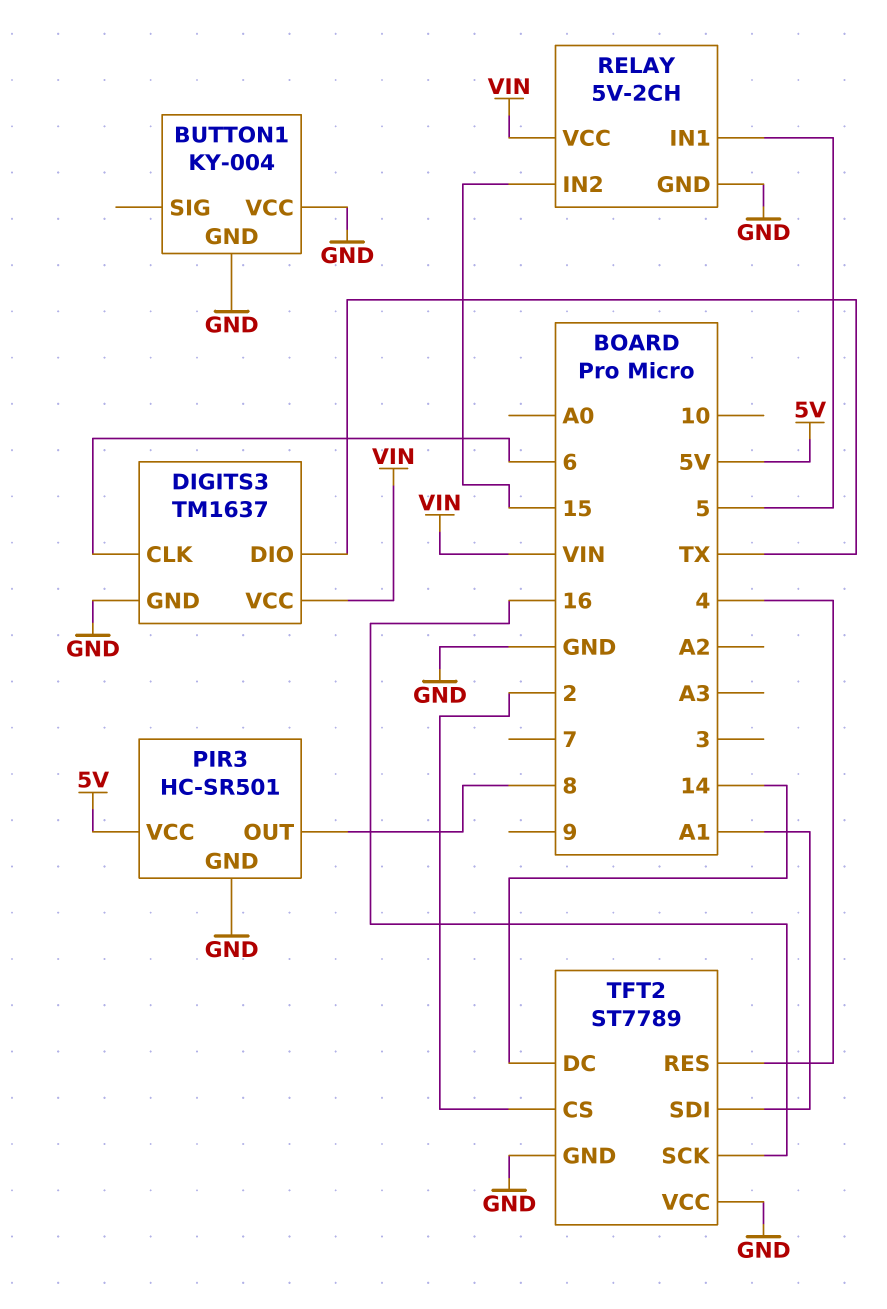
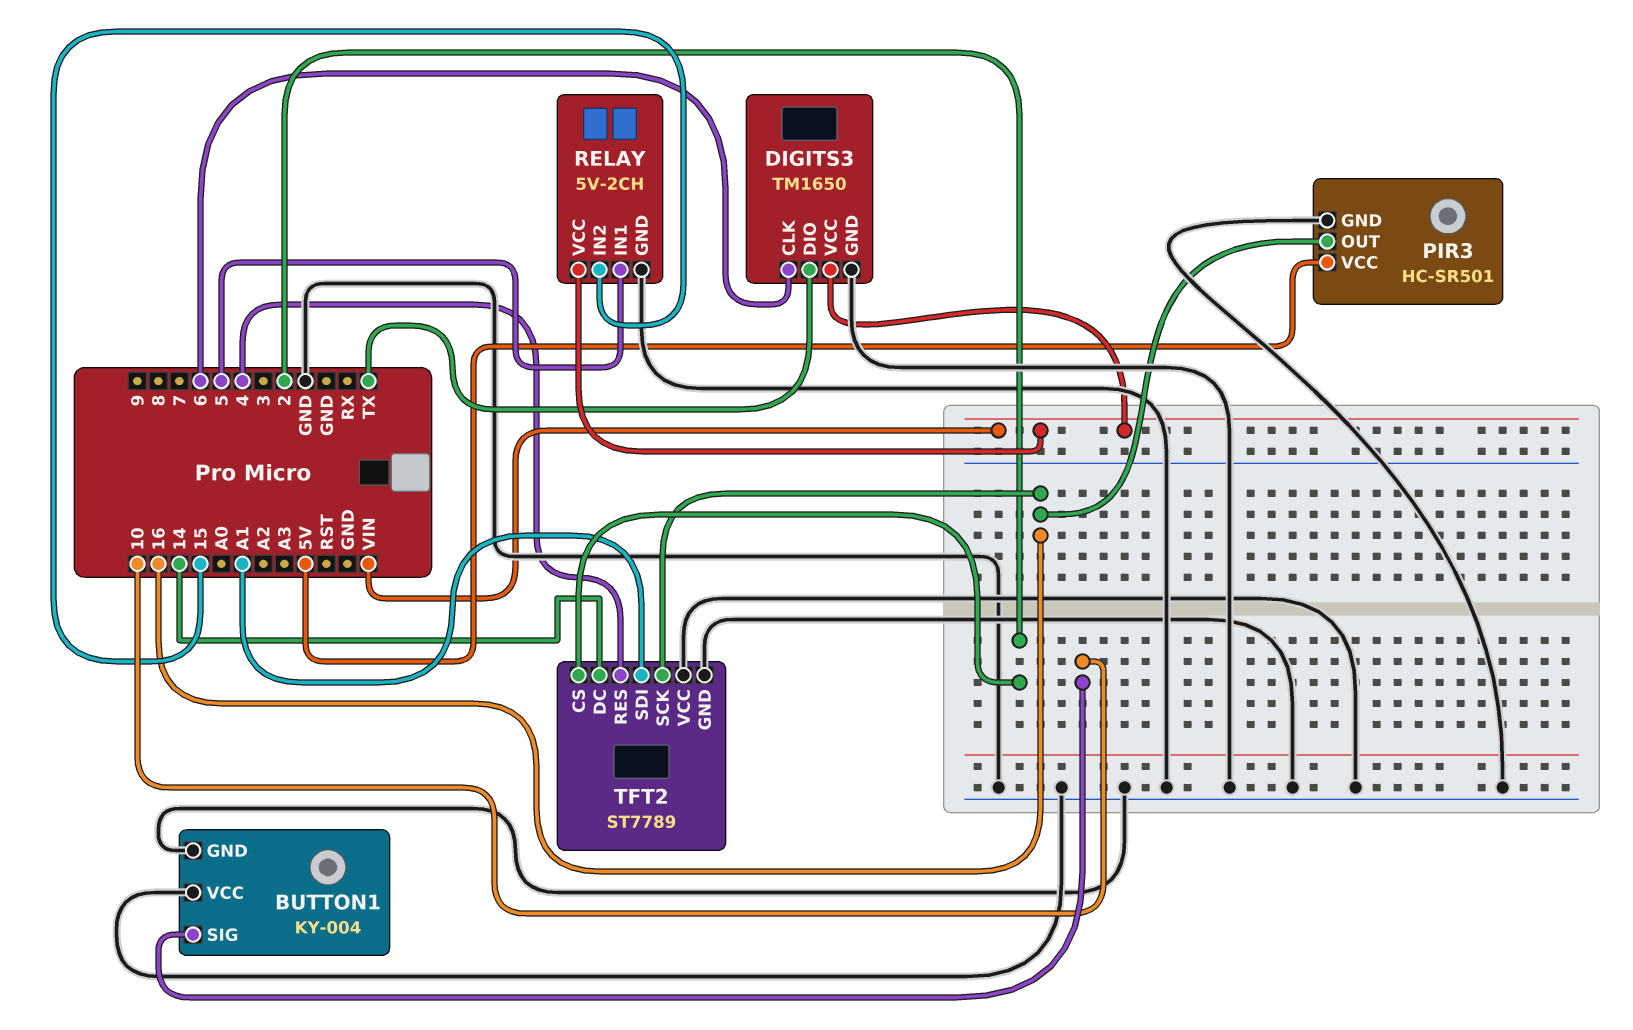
BUTTON1 pin SIG: none -> 10
DIGITS3: TM1637 -> TM1650
PIR3 pin OUT: 8 -> 16

